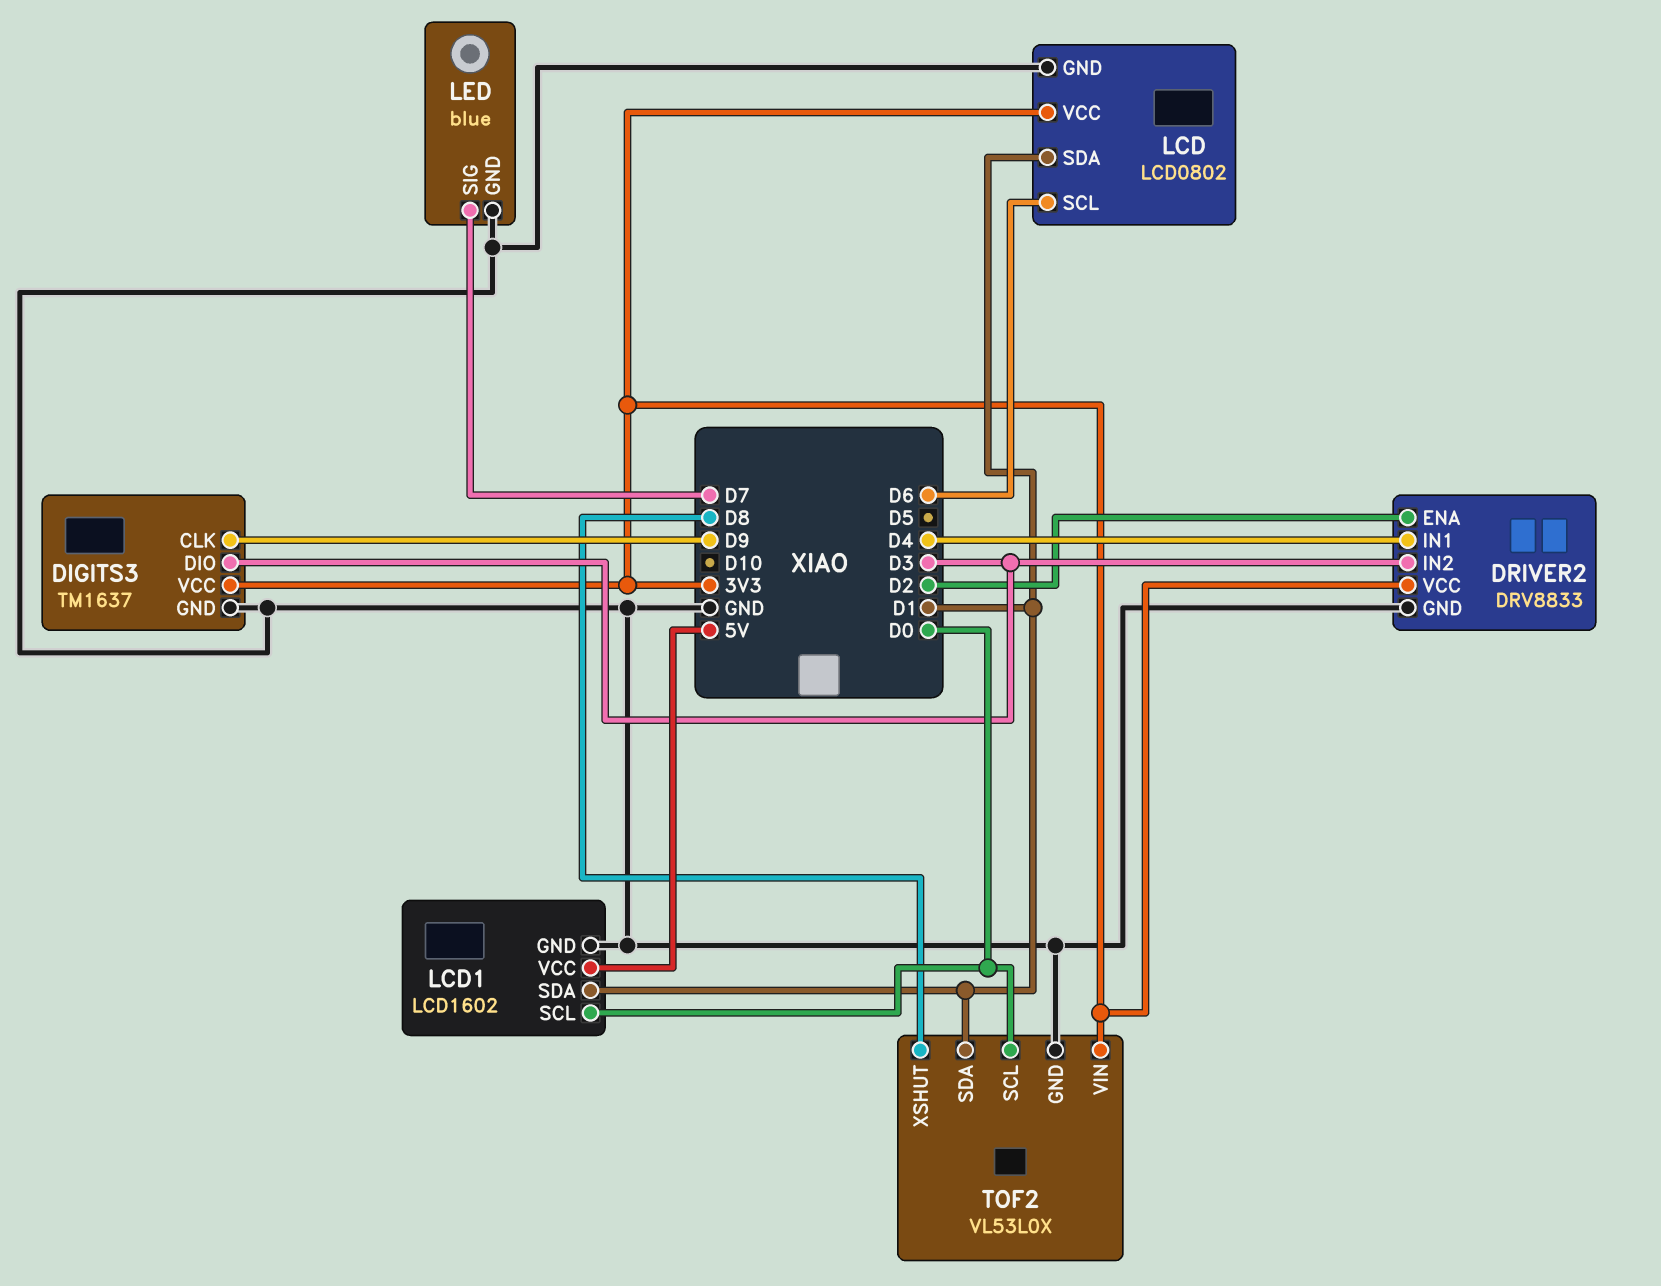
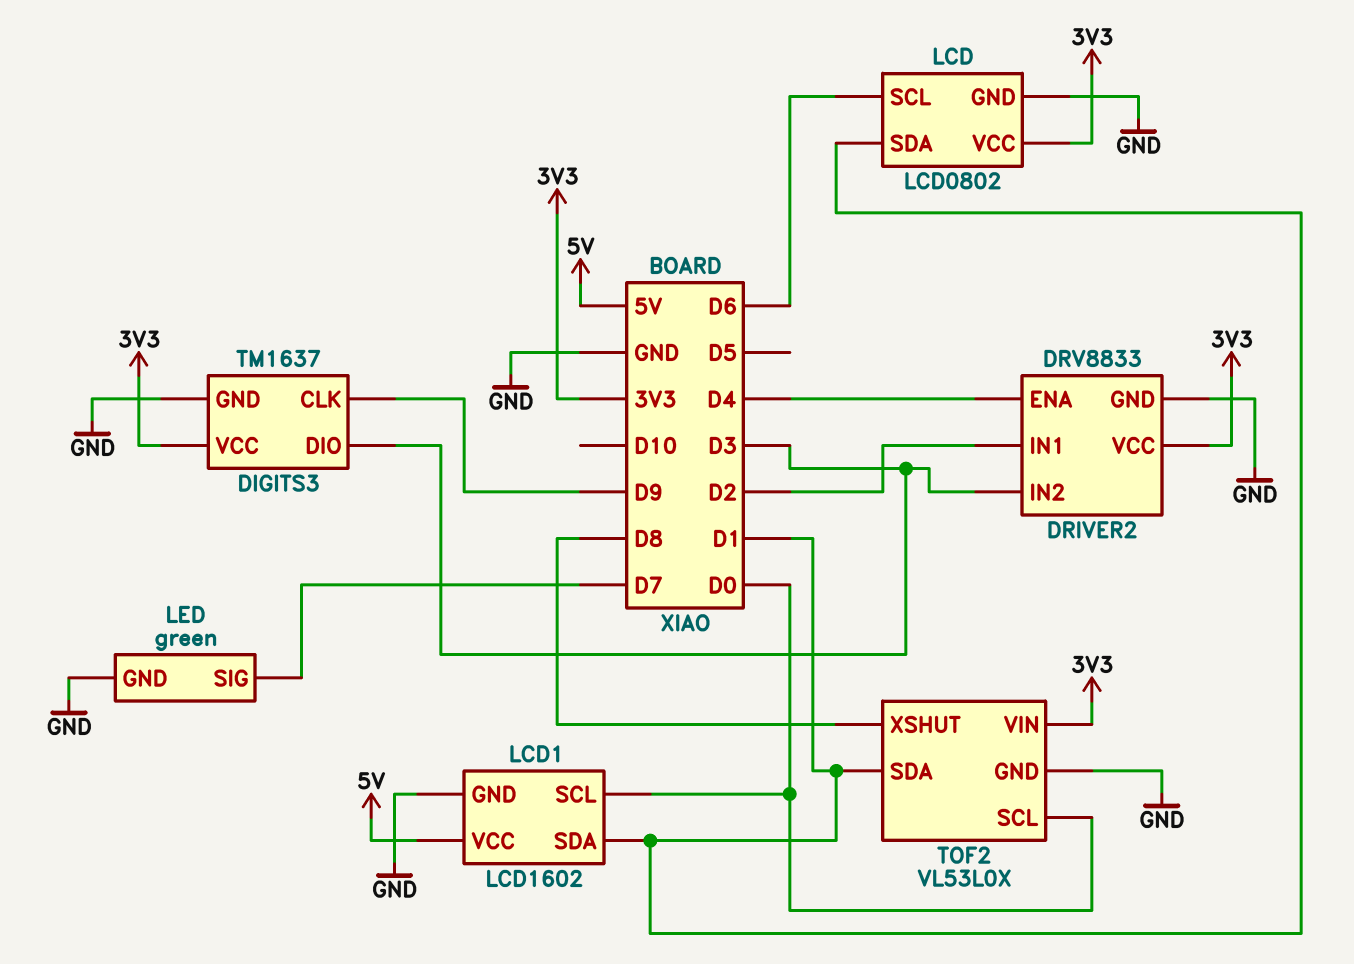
DRIVER2 pin ENA: D2 -> D4
DRIVER2 pin IN1: D4 -> D2
LED: blue -> green

